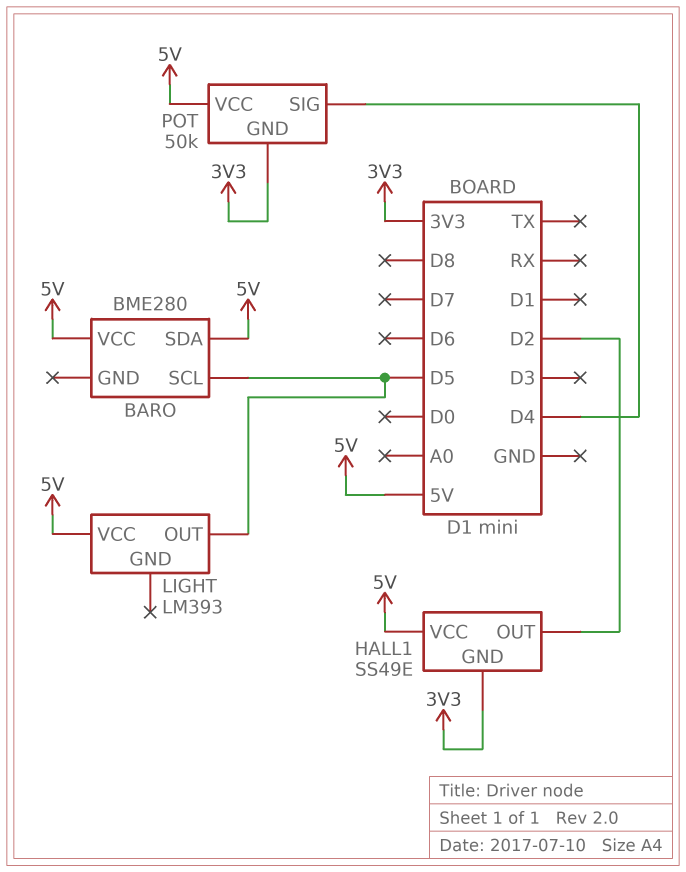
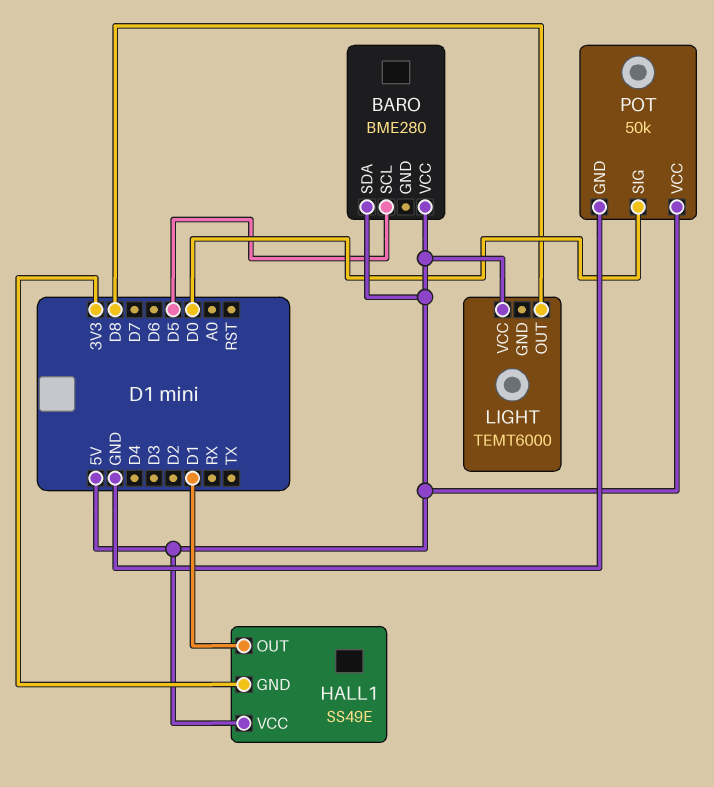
HALL1 pin OUT: D2 -> D1
LIGHT: LM393 -> TEMT6000
LIGHT pin OUT: D5 -> D8
POT pin GND: 3V3 -> GND
POT pin SIG: D4 -> D0

